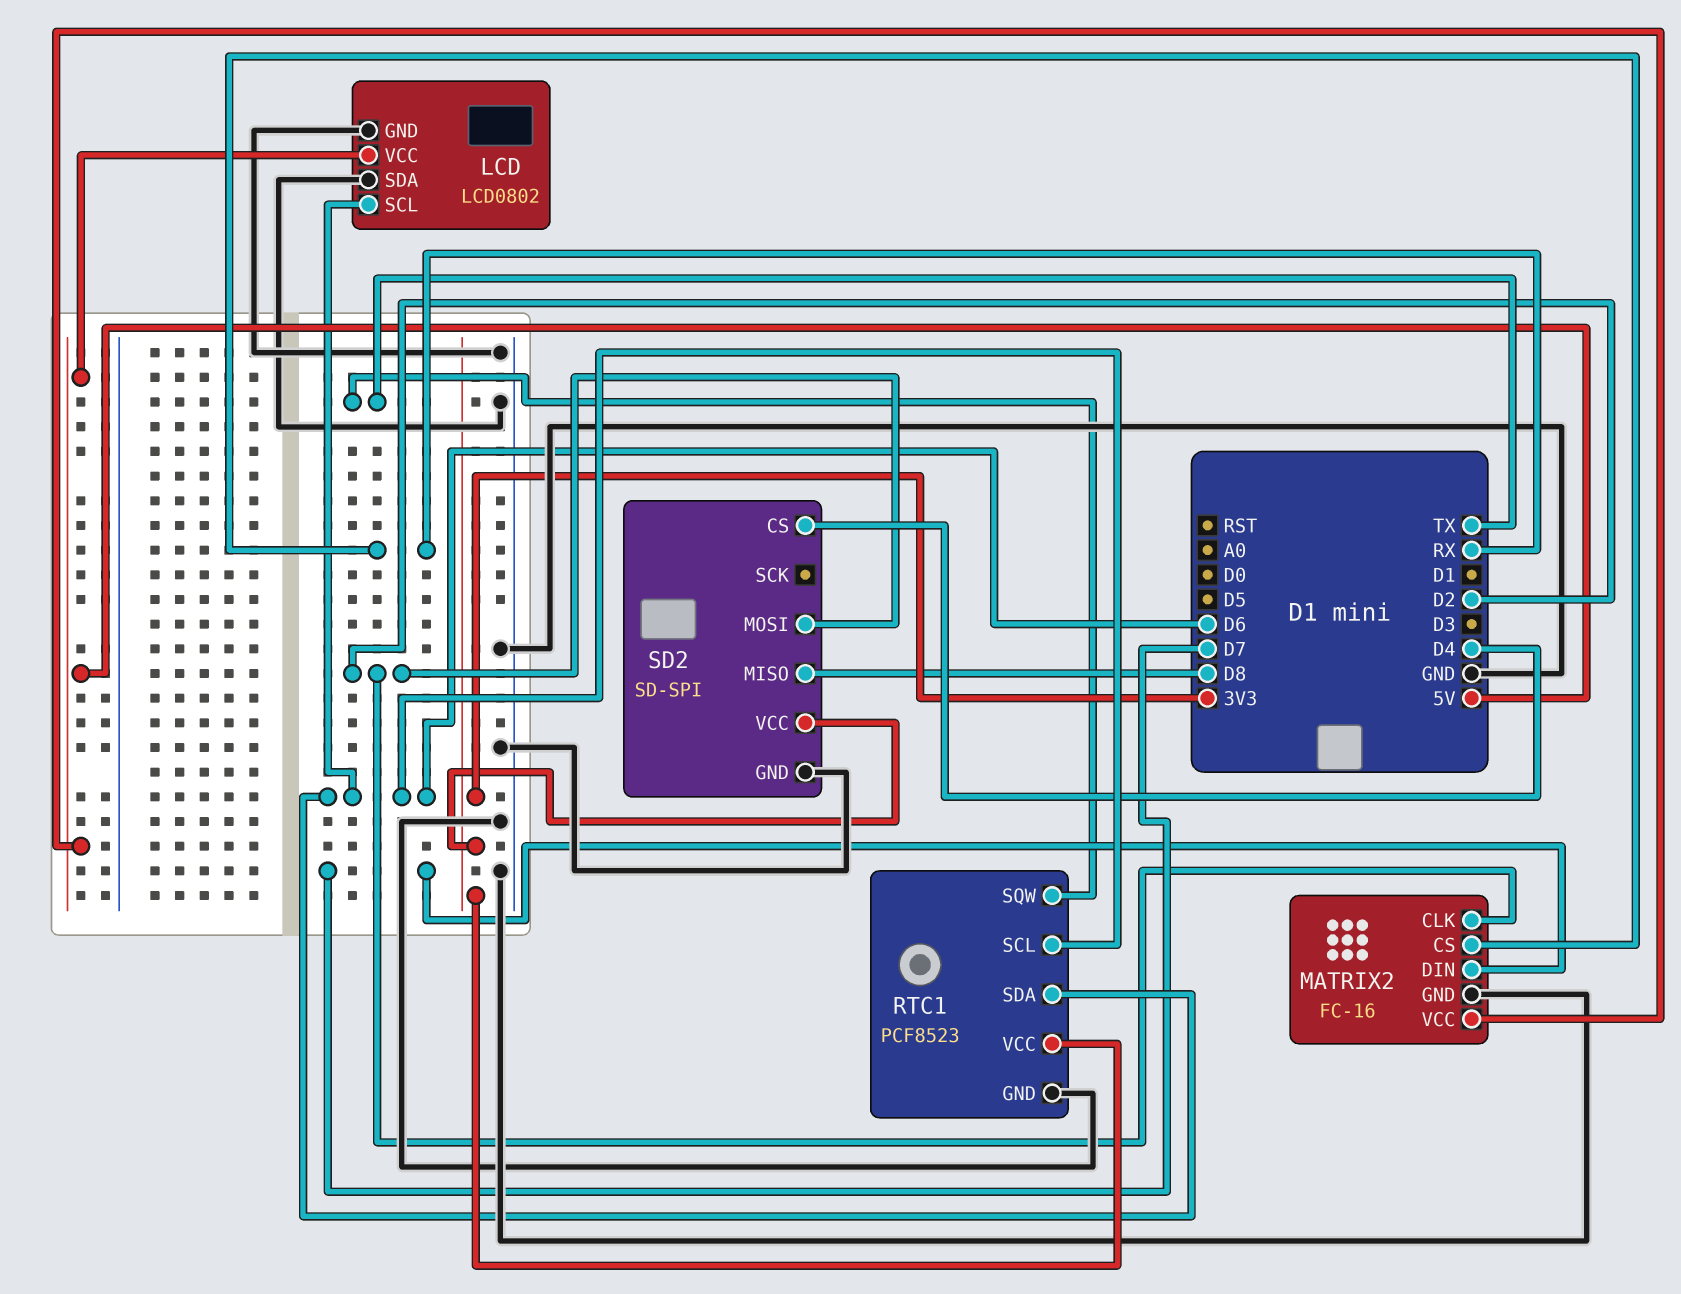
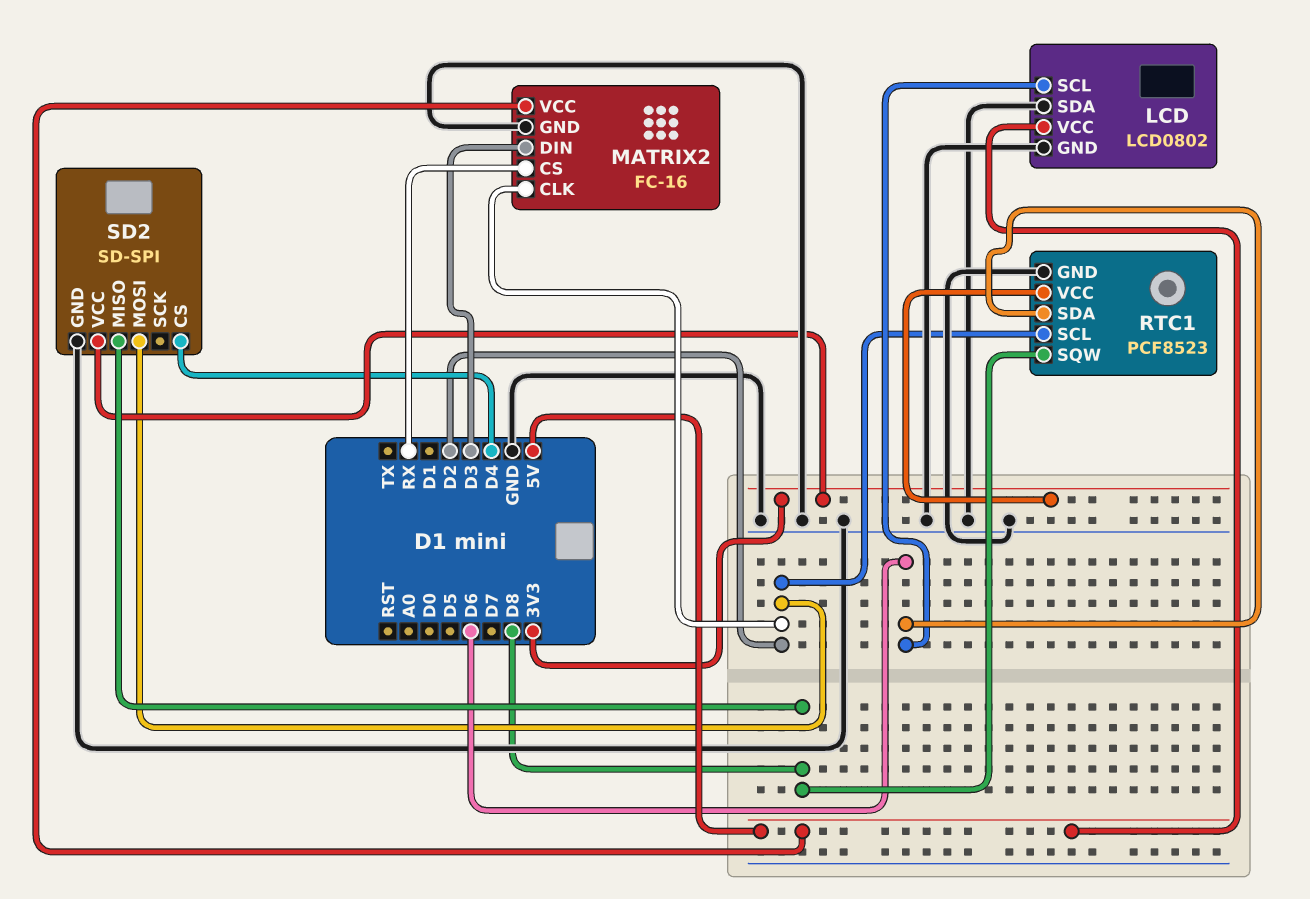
MATRIX2 pin DIN: D7 -> D3
RTC1 pin SCL: D6 -> D2
RTC1 pin SQW: TX -> D8

